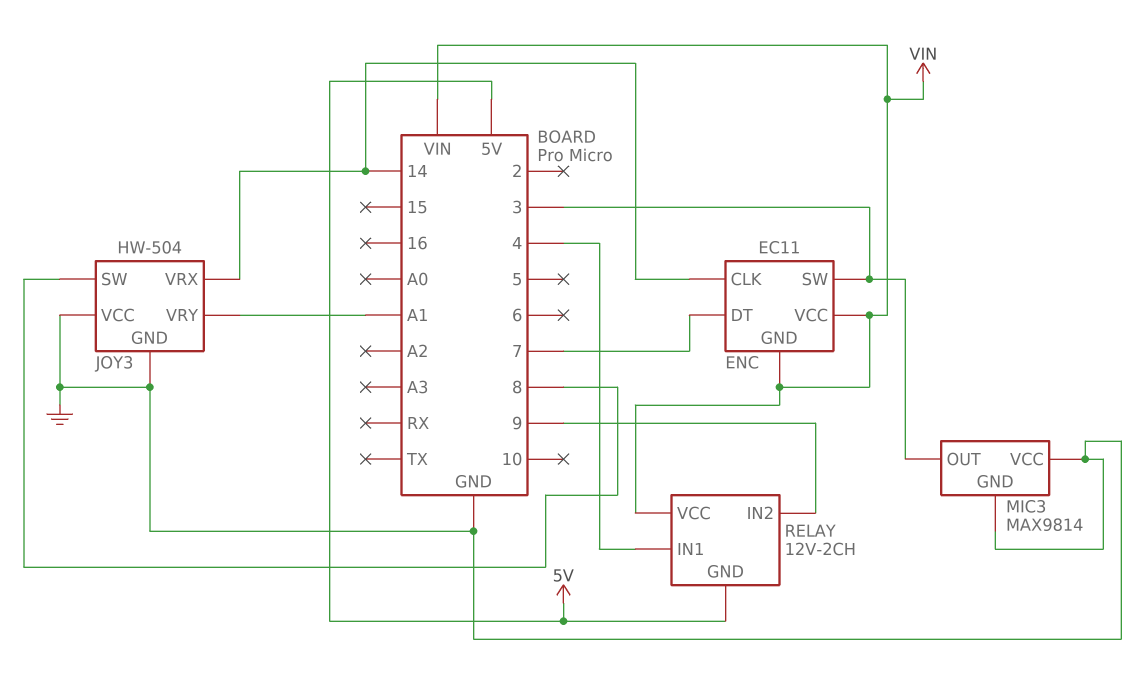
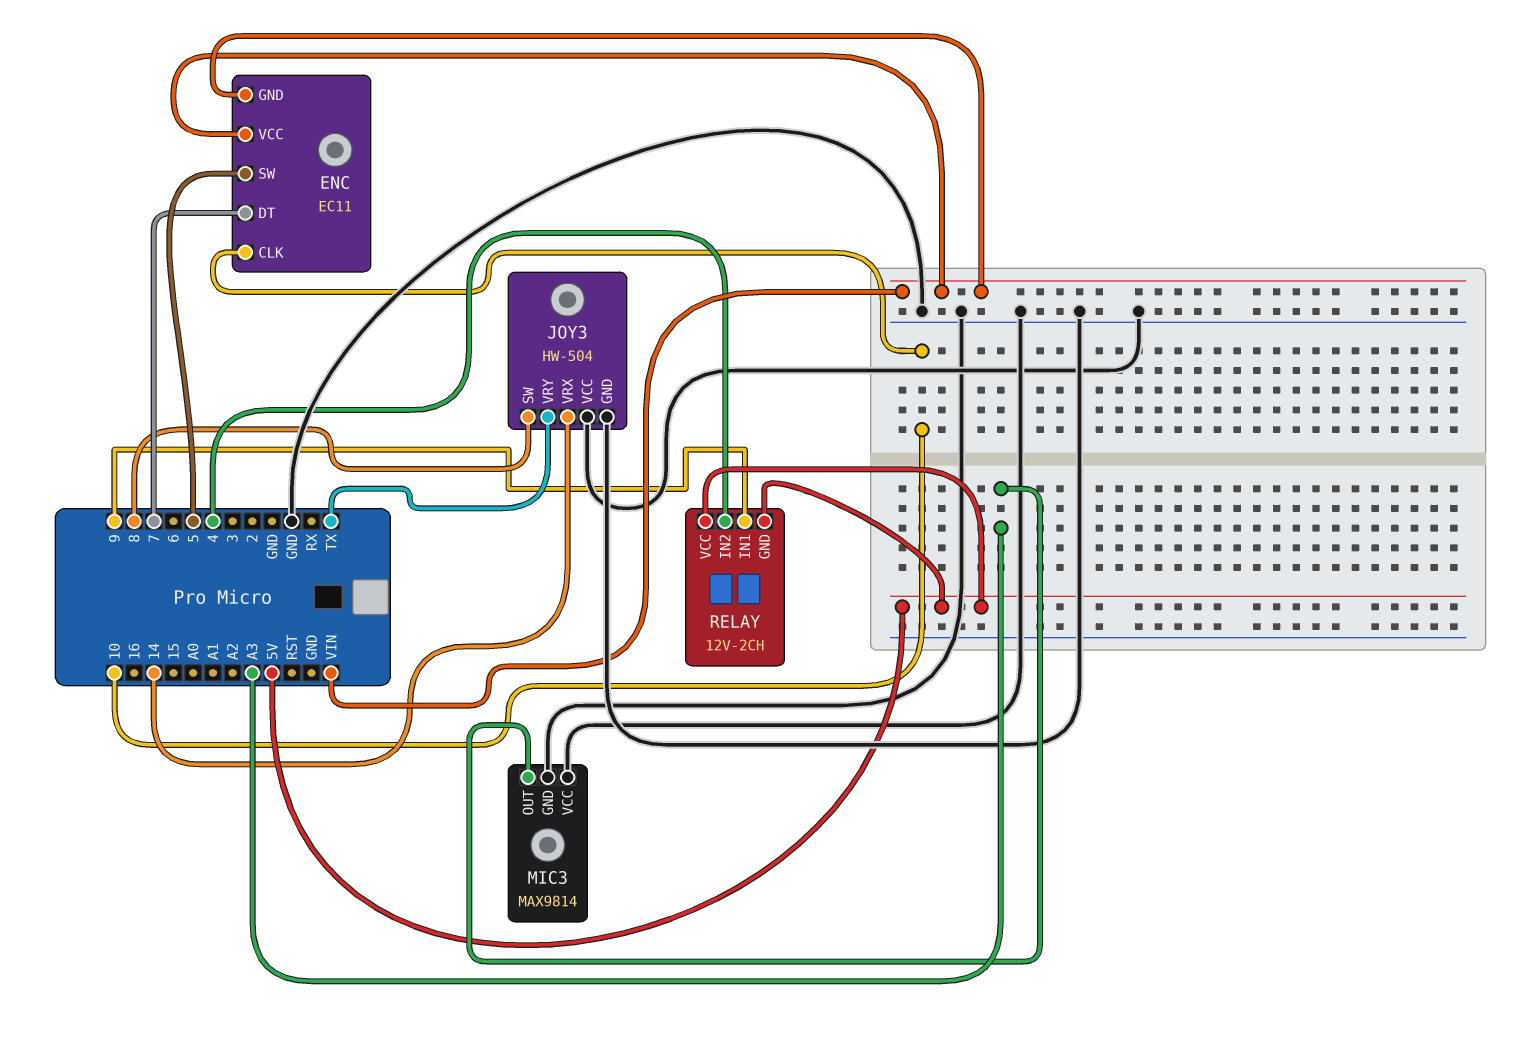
ENC pin CLK: 14 -> 10
ENC pin SW: 3 -> 5
JOY3 pin VRY: A1 -> TX
MIC3 pin OUT: 3 -> A3
RELAY pin IN1: 4 -> 9
RELAY pin IN2: 9 -> 4
RELAY pin VCC: VIN -> 5V

